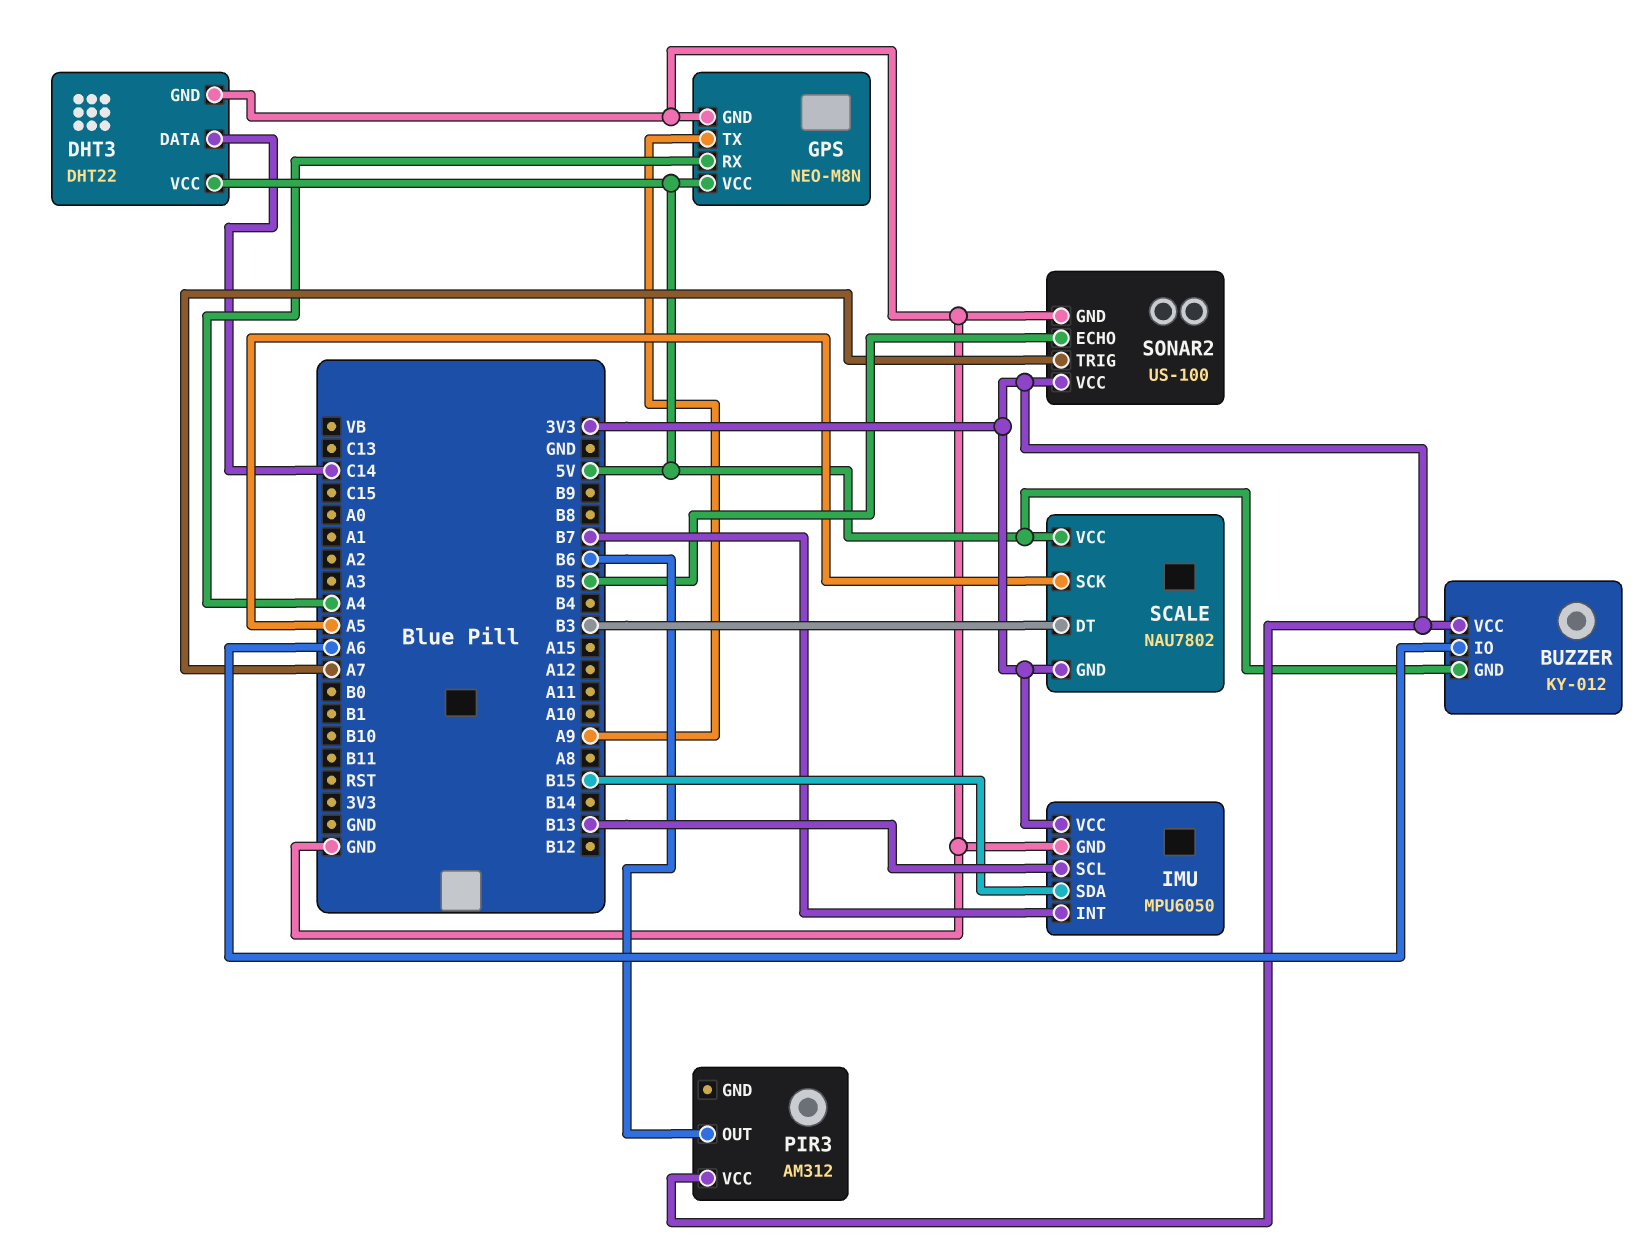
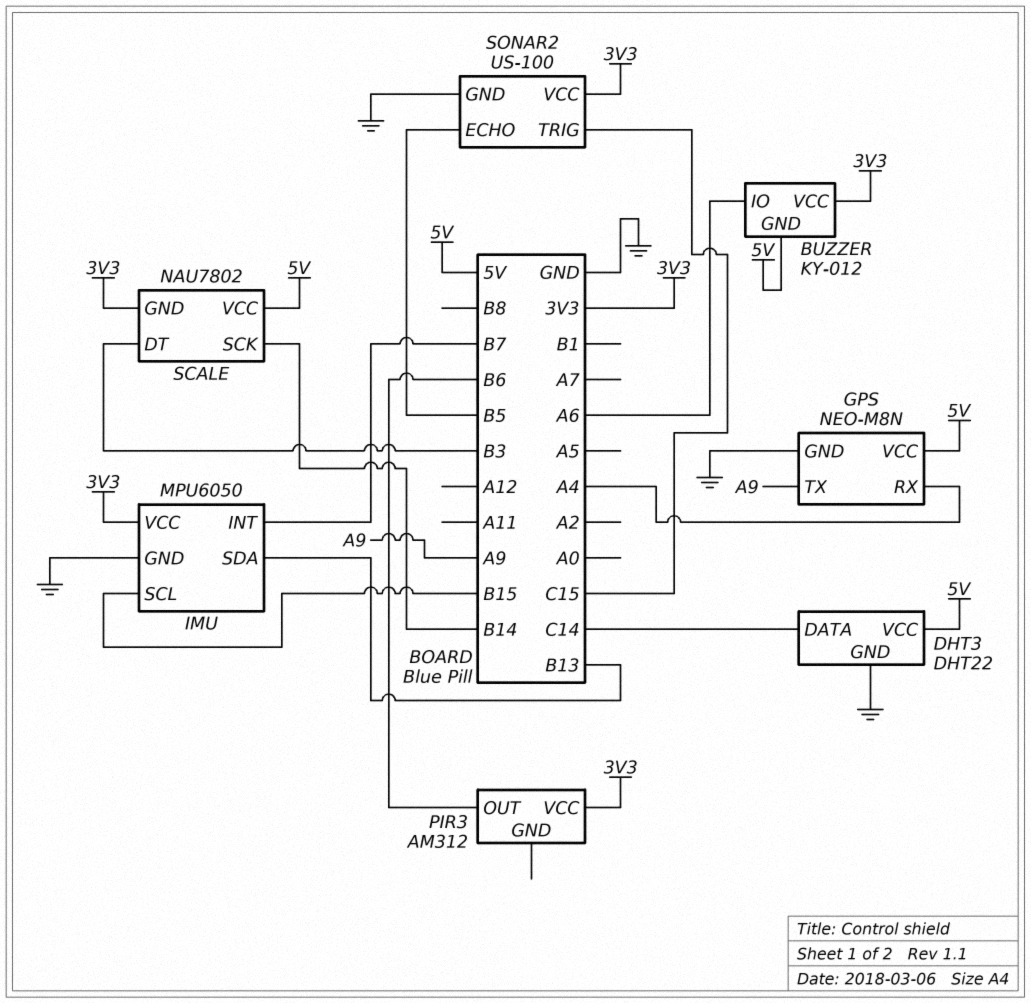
IMU pin SCL: B13 -> B15
IMU pin SDA: B15 -> B13
SCALE pin SCK: A5 -> B14
SONAR2 pin TRIG: A7 -> C15

